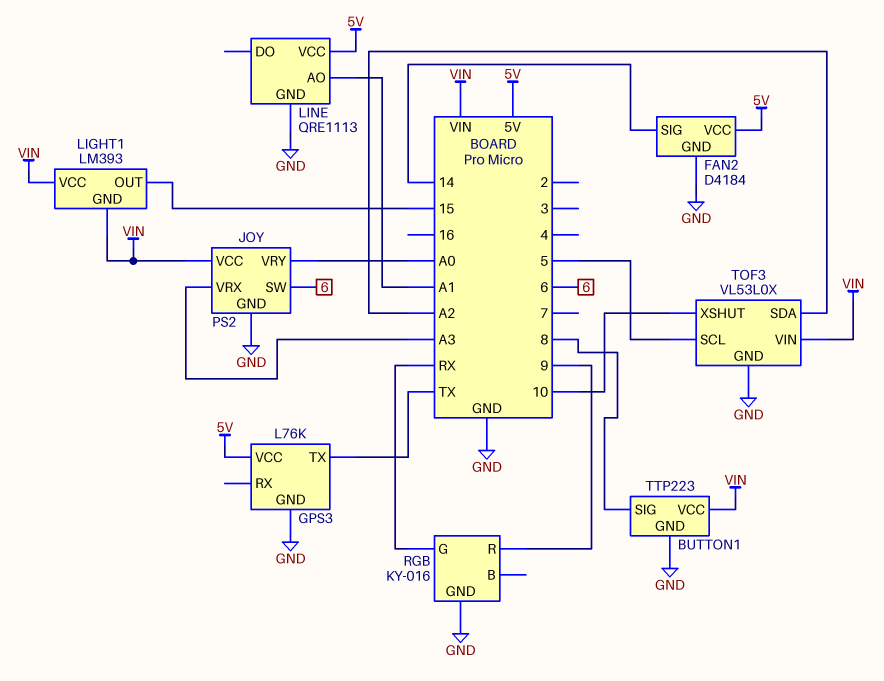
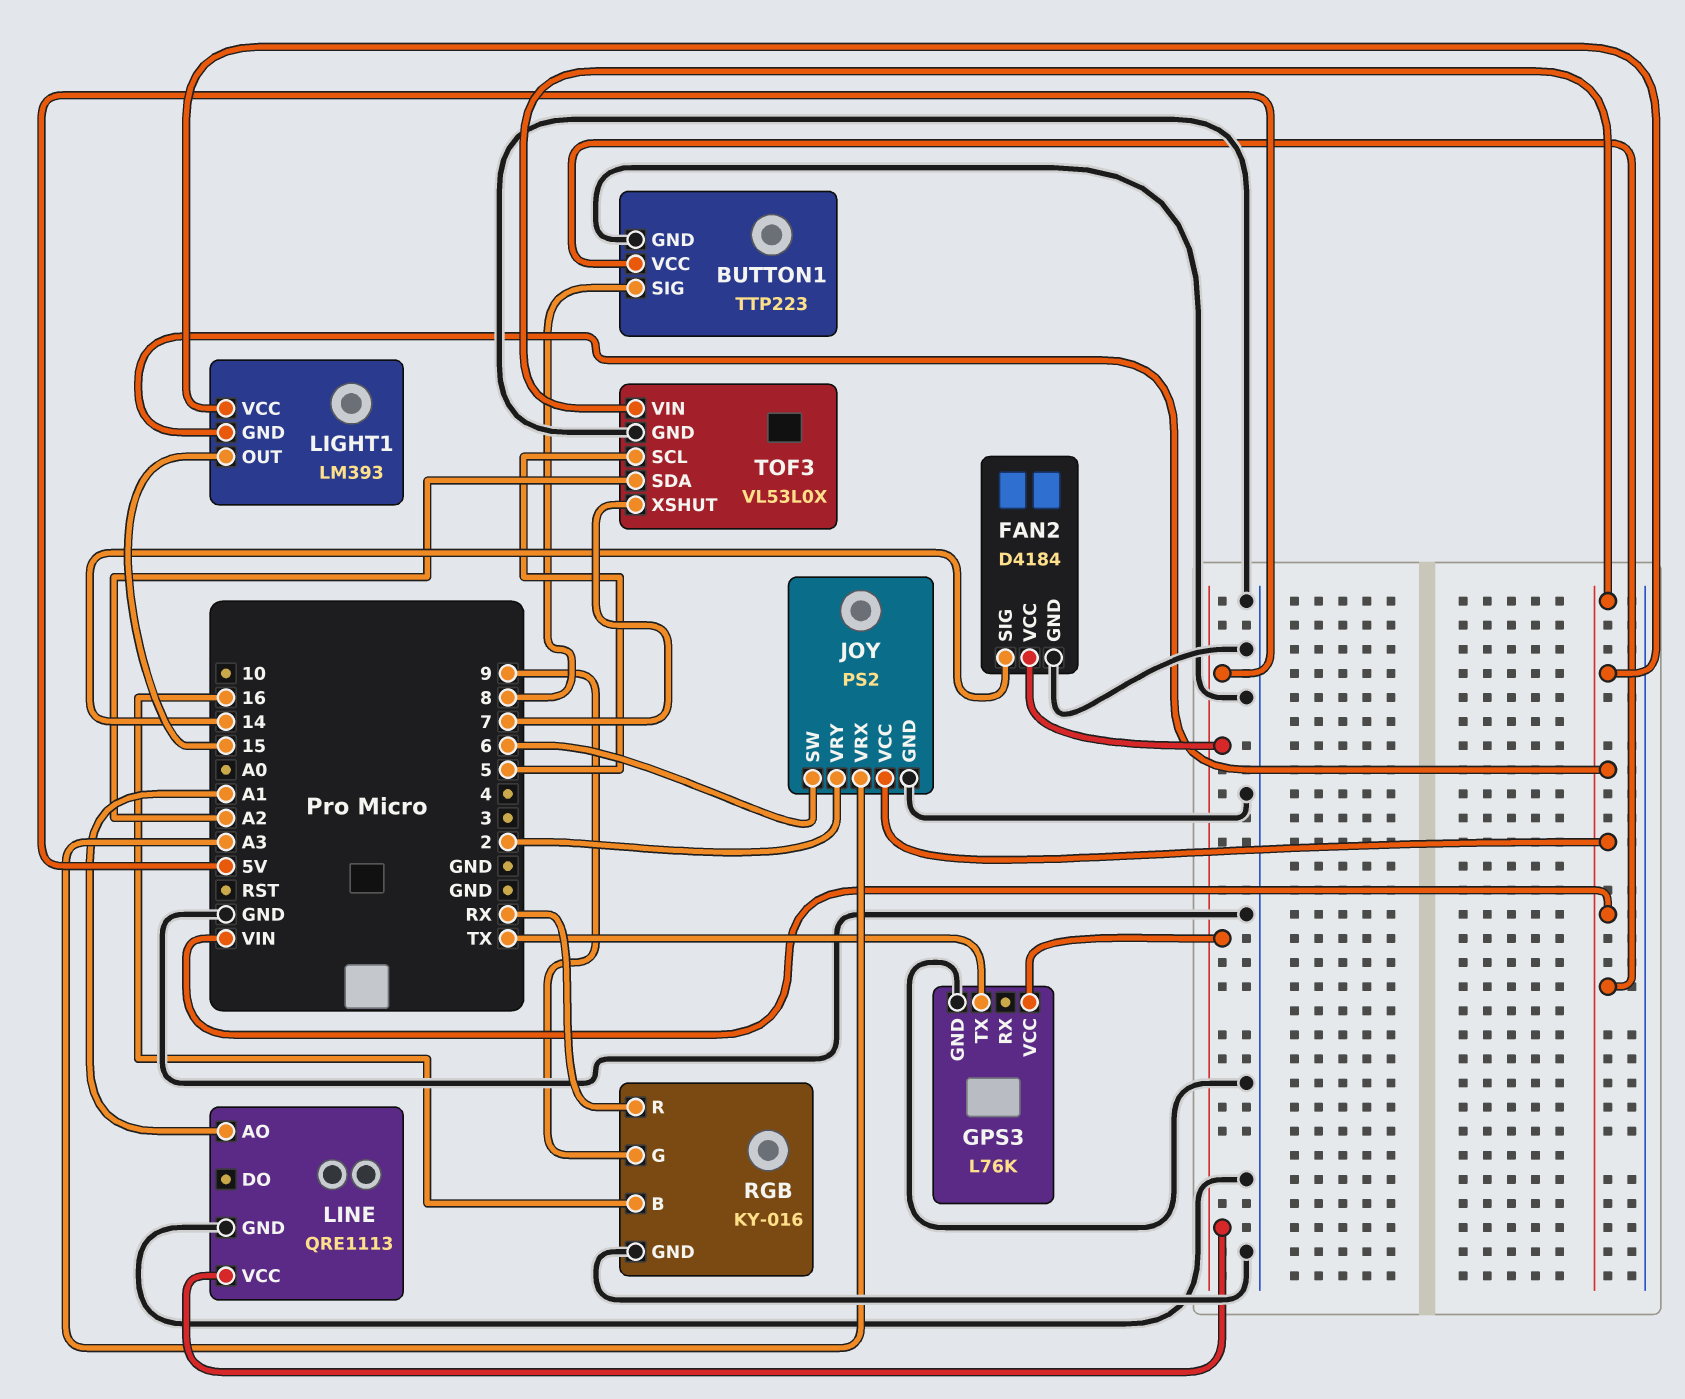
JOY pin VRY: A0 -> 2
RGB pin B: none -> 16
RGB pin G: RX -> 9
RGB pin R: 9 -> RX
TOF3 pin XSHUT: 10 -> 7

